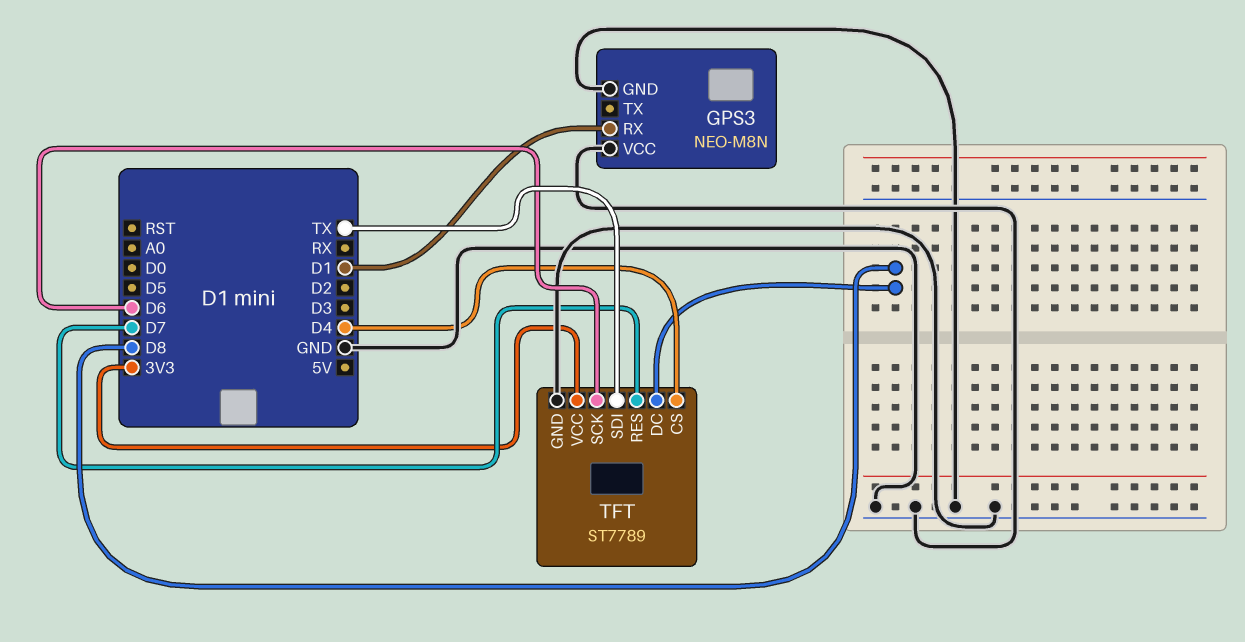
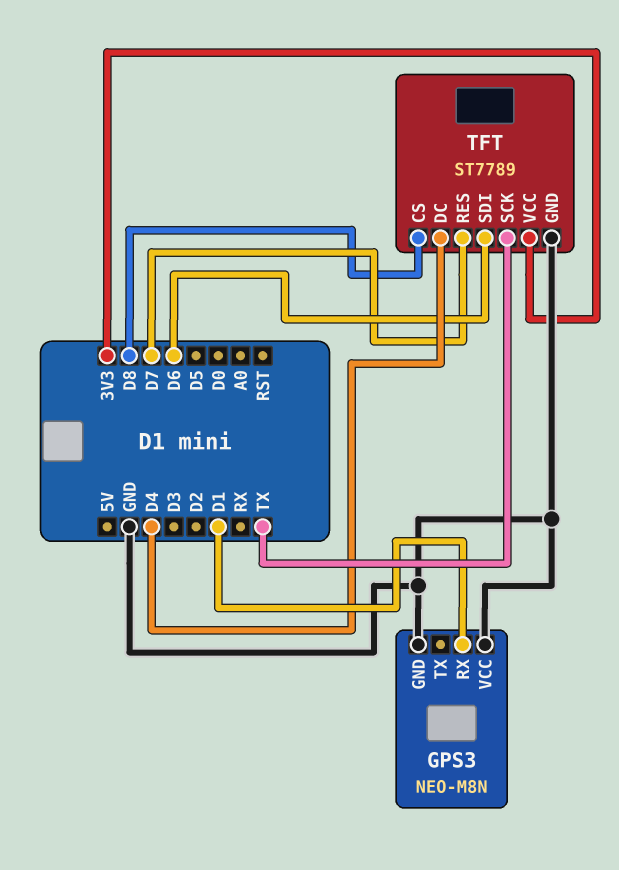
TFT pin CS: D4 -> D8
TFT pin DC: D8 -> D4
TFT pin SCK: D6 -> TX
TFT pin SDI: TX -> D6

